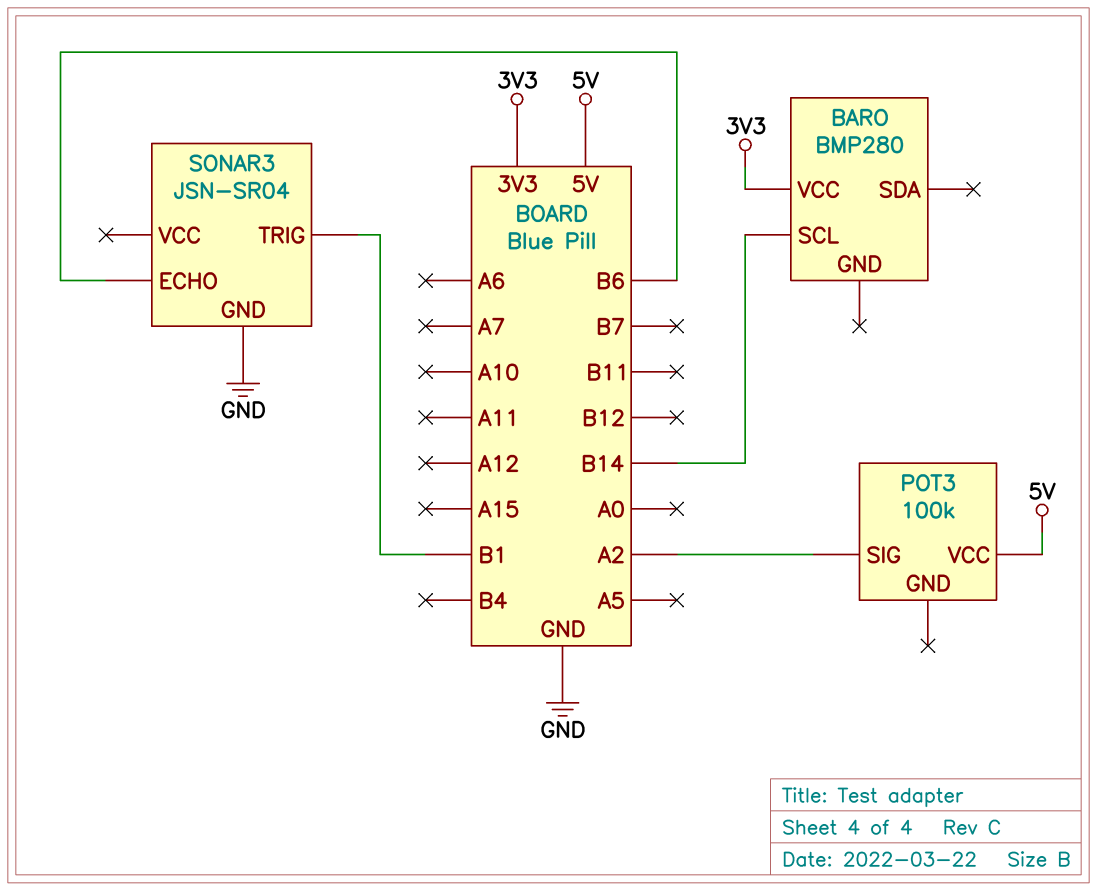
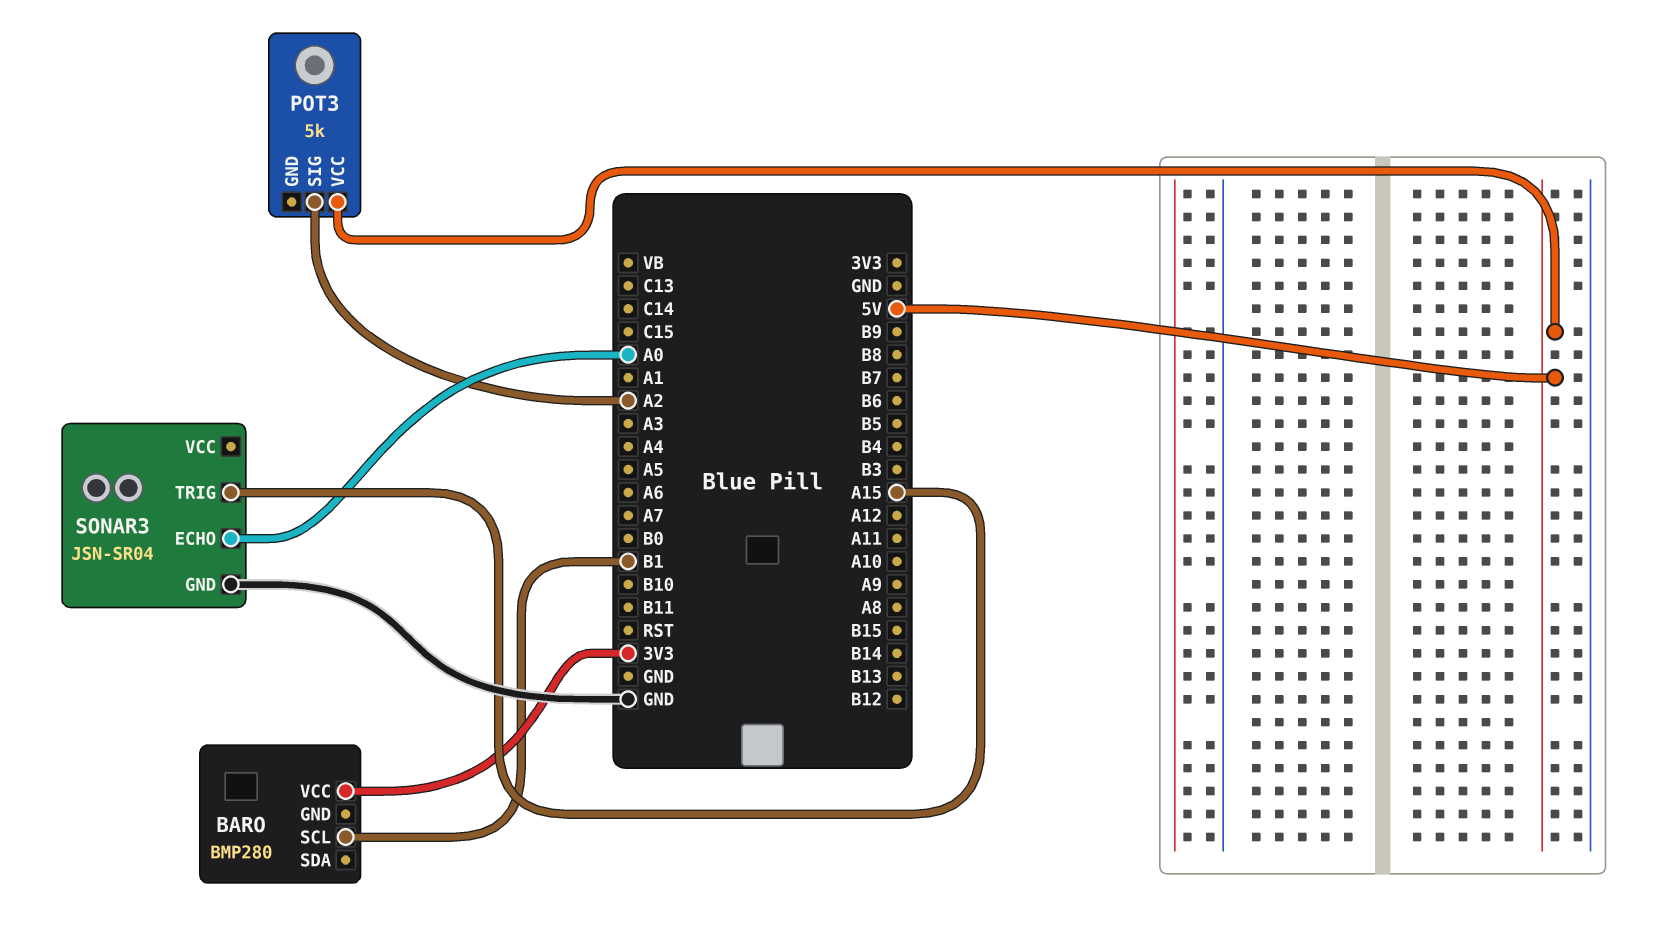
BARO pin SCL: B14 -> B1
POT3: 100k -> 5k
SONAR3 pin ECHO: B6 -> A0
SONAR3 pin TRIG: B1 -> A15

